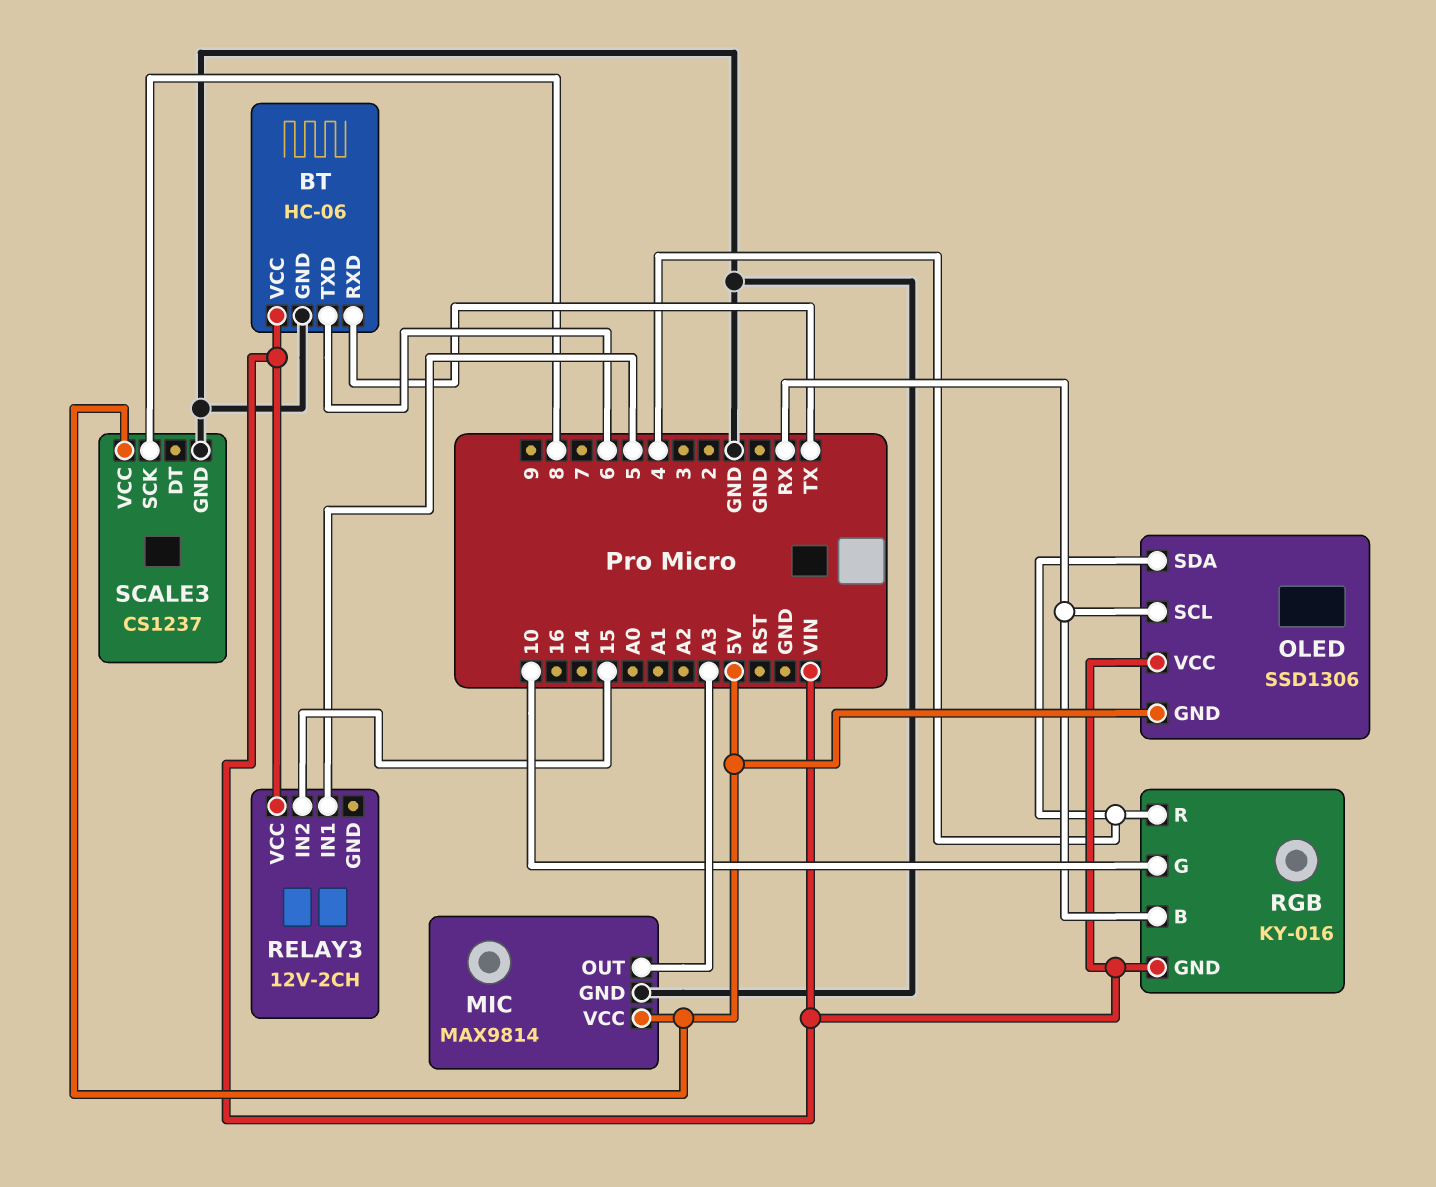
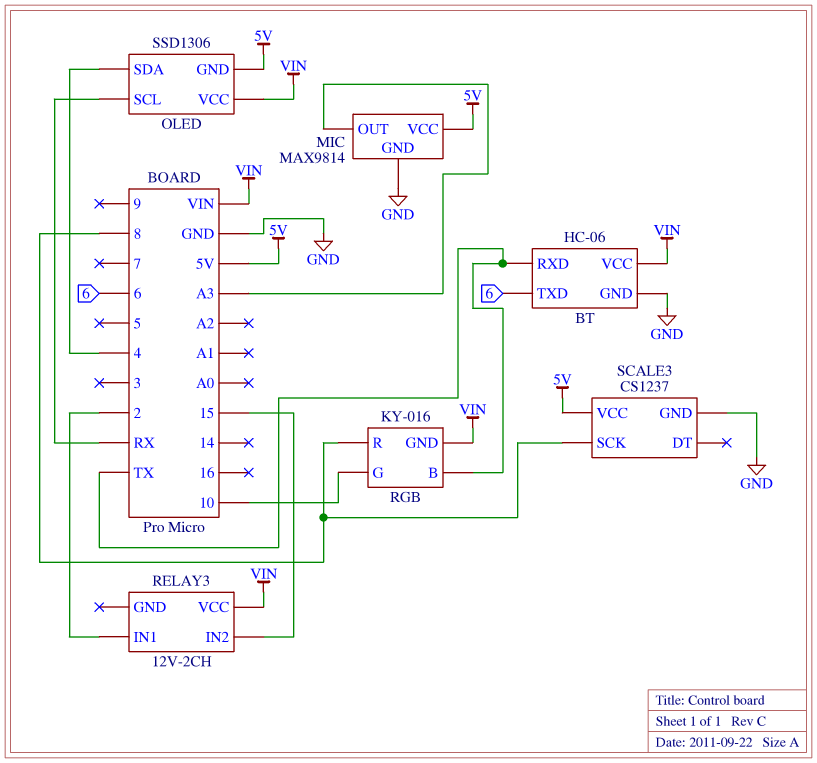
RELAY3 pin IN1: 5 -> 2
RGB pin B: RX -> TX
RGB pin R: 4 -> 8

